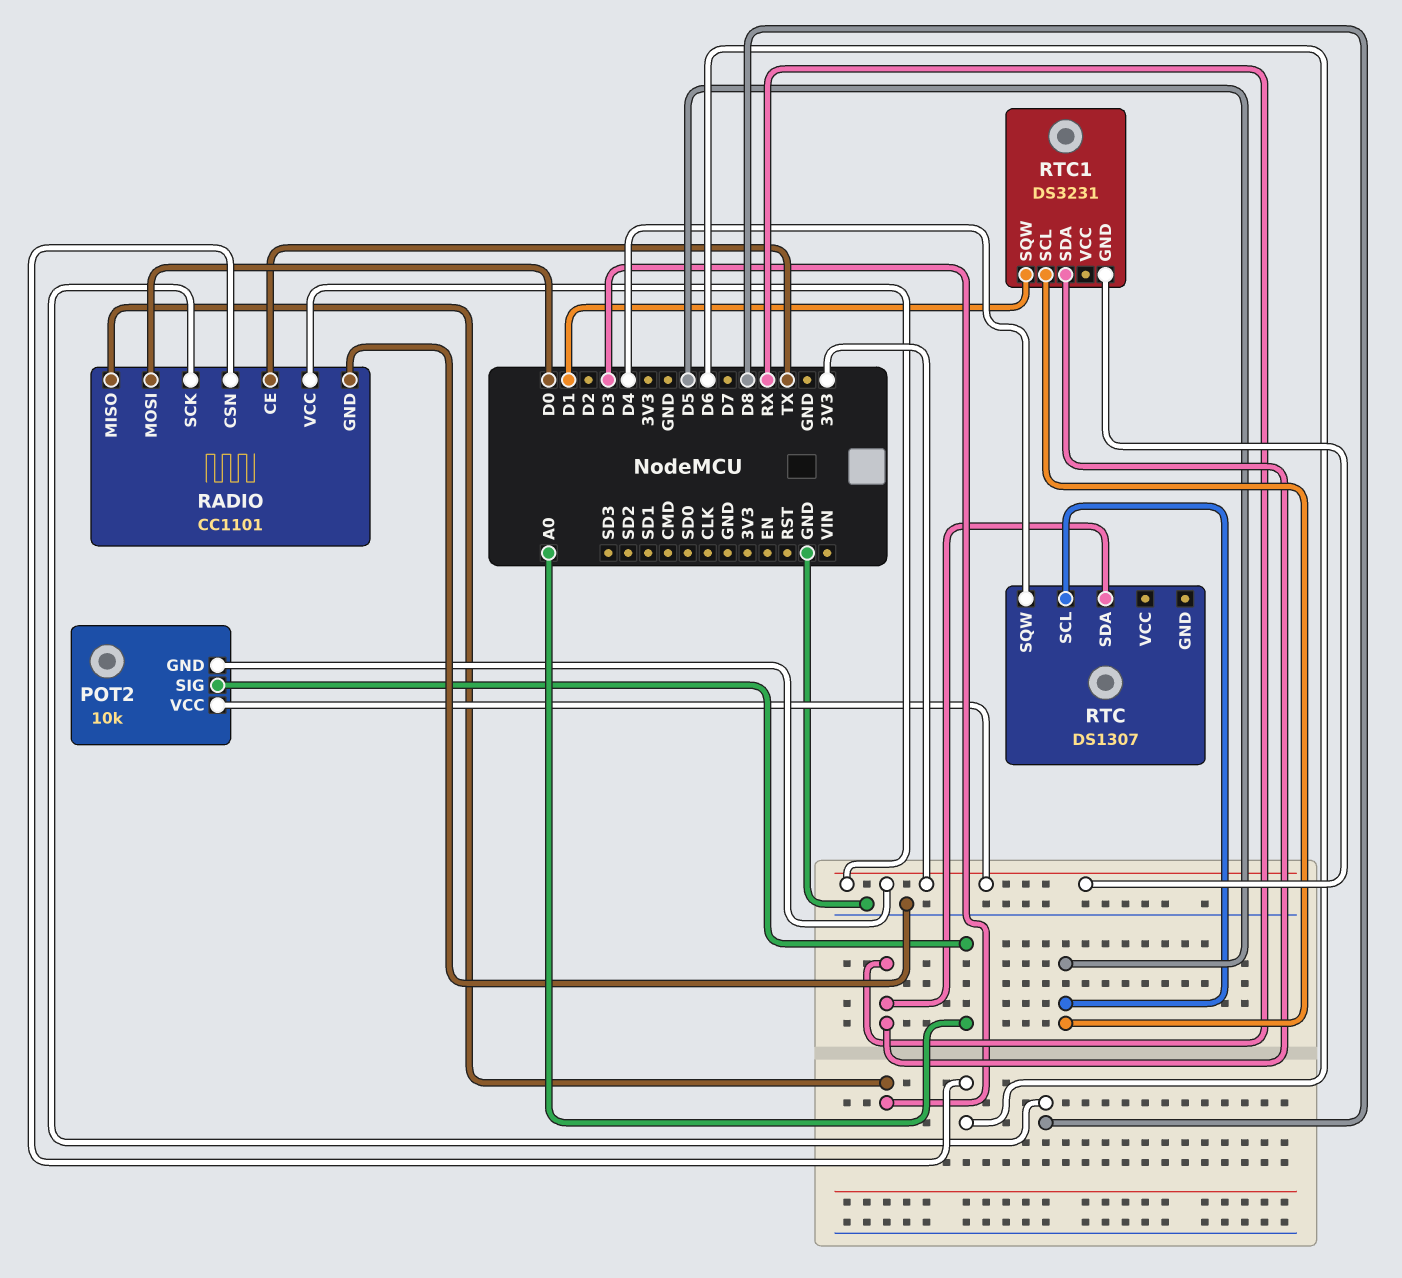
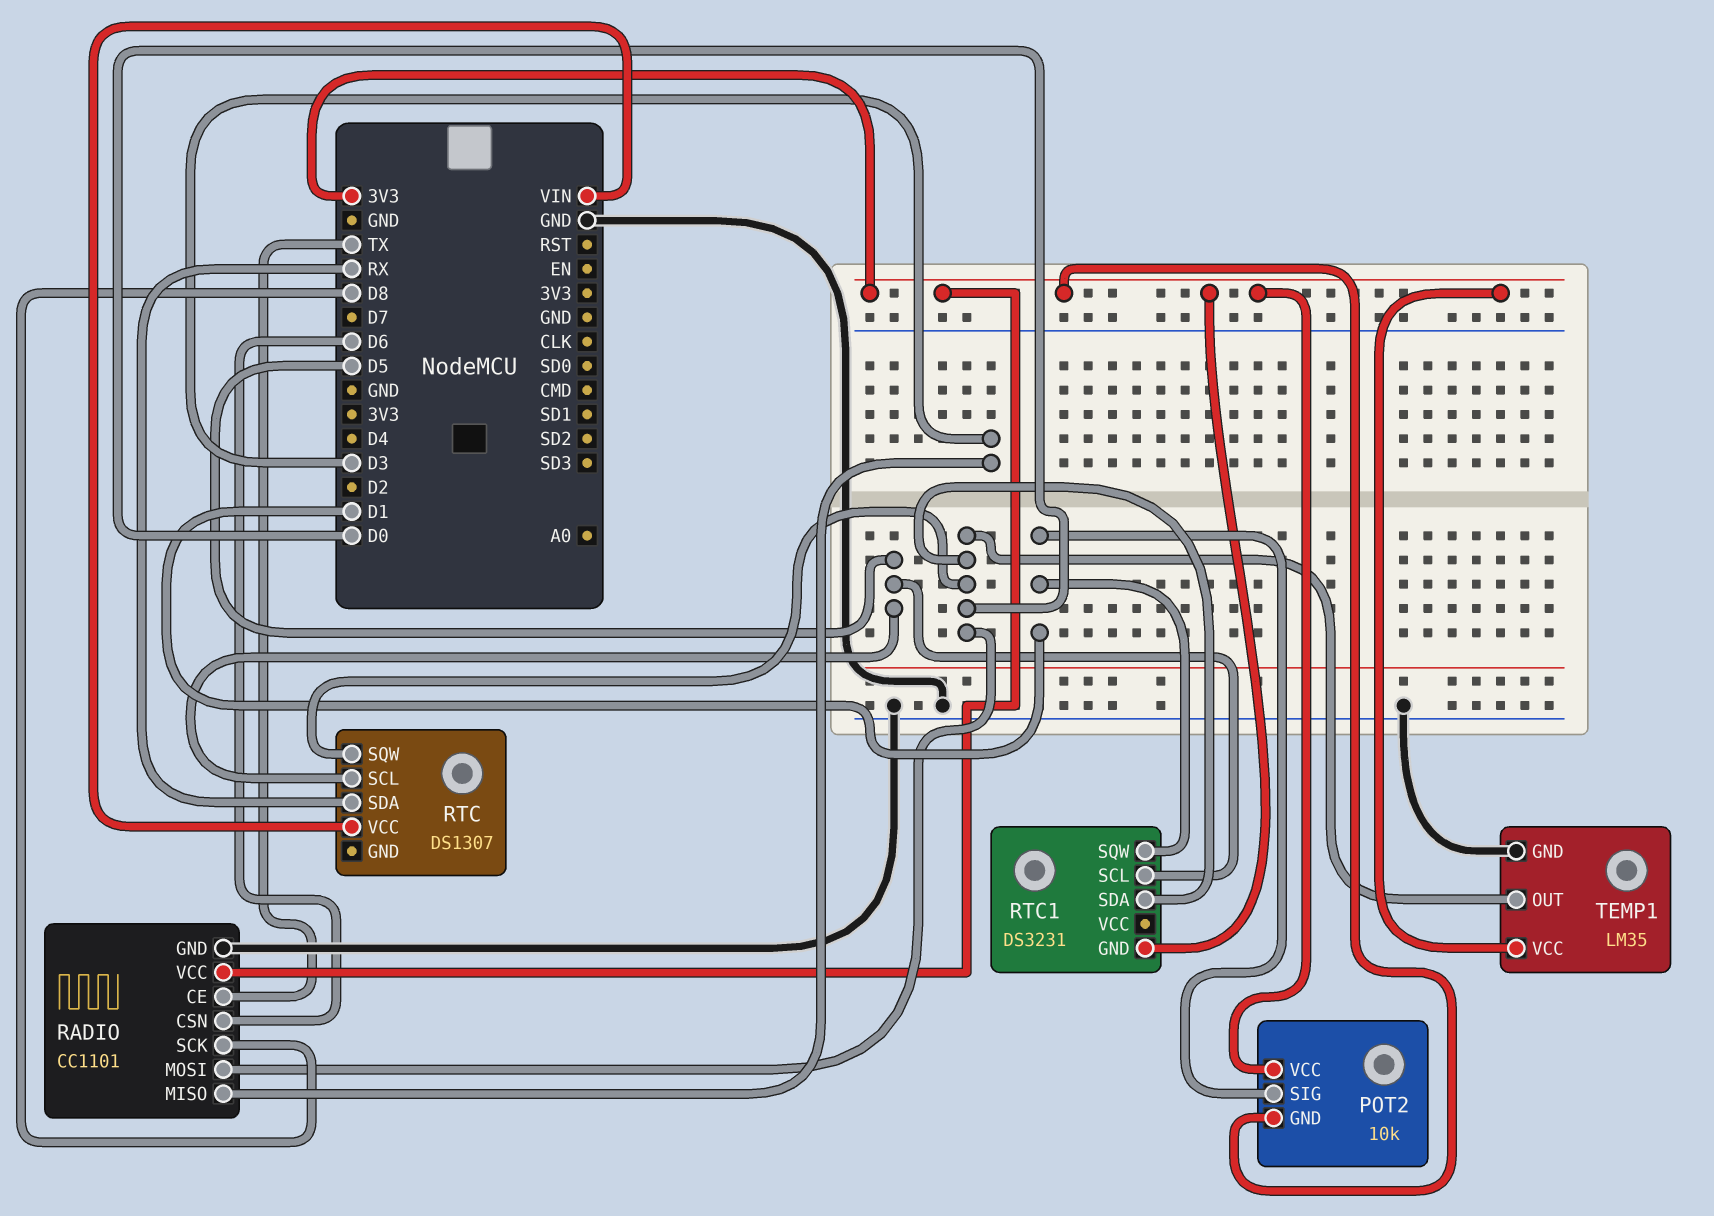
POT2 pin SIG: A0 -> D1
RTC pin SQW: D4 -> D0
RTC pin VCC: none -> VIN
RTC1 pin SDA: RX -> D0
TEMP1: none -> LM35
TEMP1 pin GND: none -> GND
TEMP1 pin OUT: none -> D0
TEMP1 pin VCC: none -> 3V3

